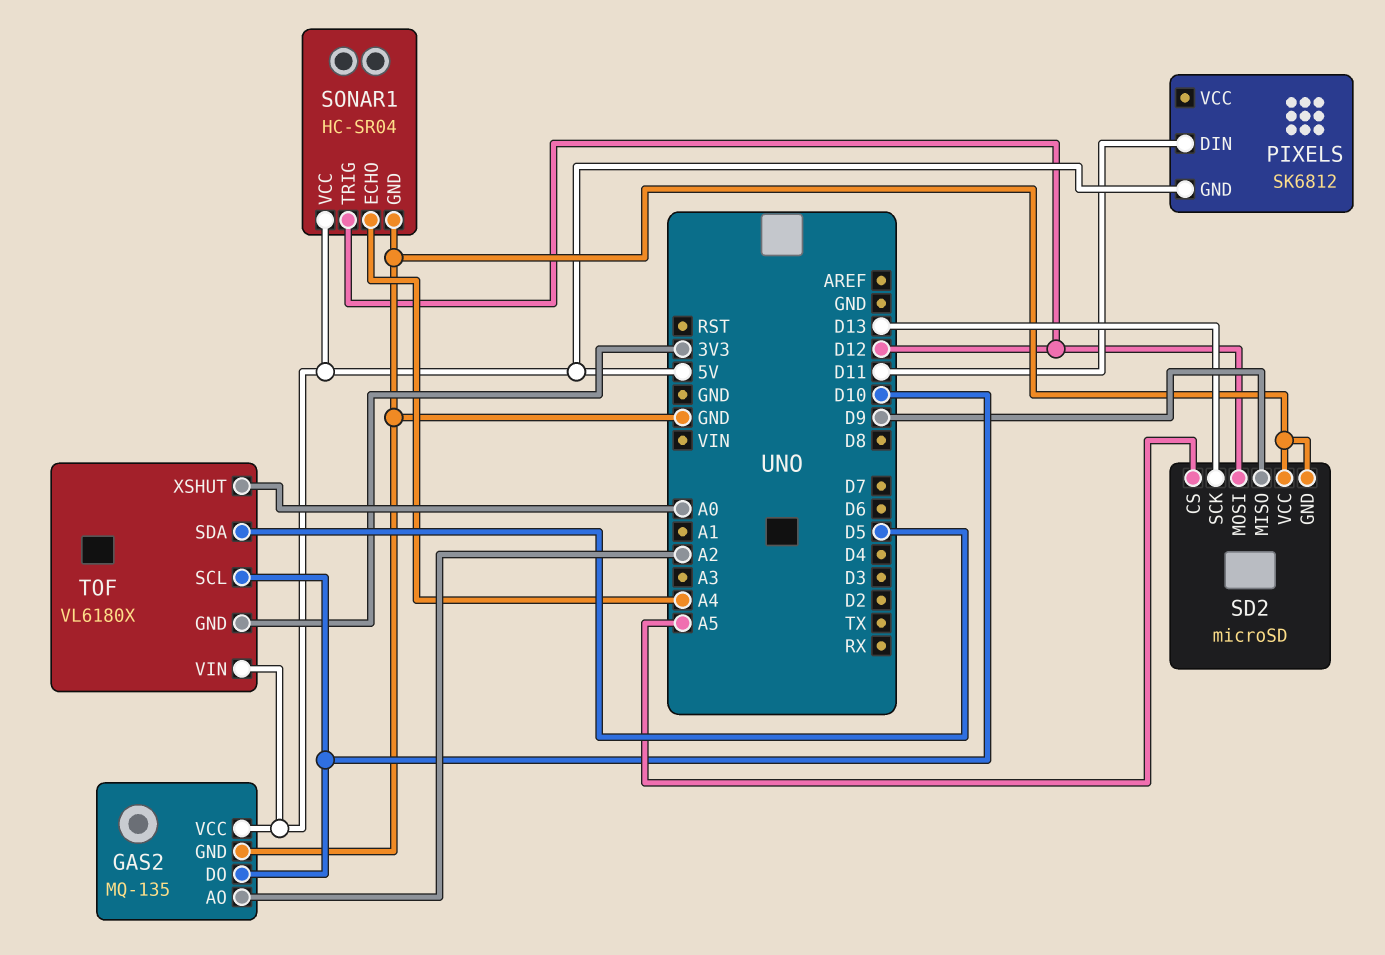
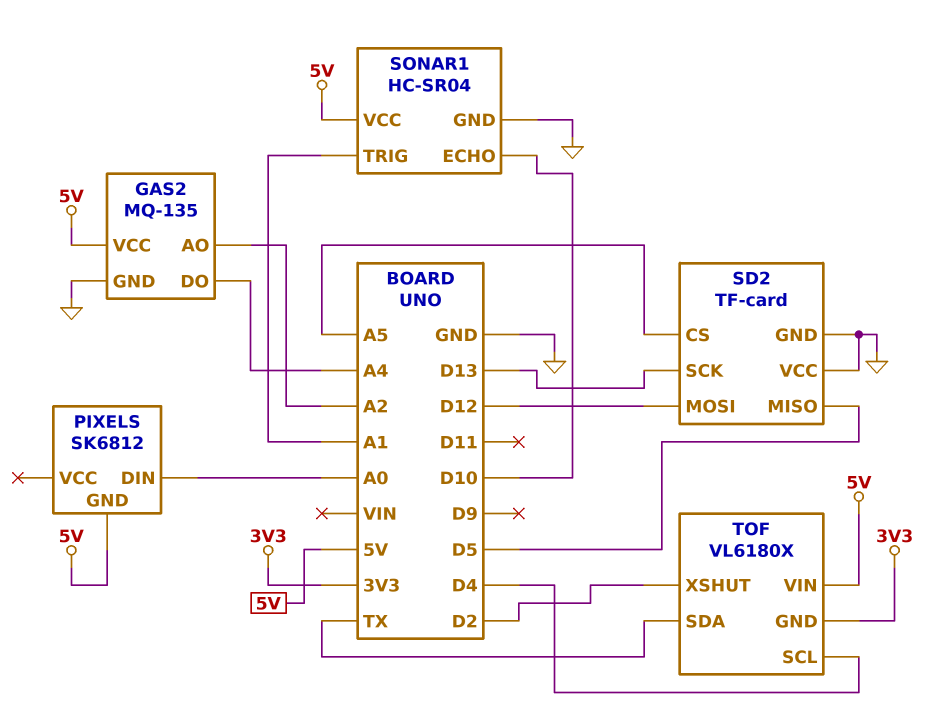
GAS2 pin DO: D10 -> A4
PIXELS pin DIN: D11 -> A0
SD2: microSD -> TF-card
SD2 pin MISO: D9 -> D5
SONAR1 pin ECHO: A4 -> D10
SONAR1 pin TRIG: D12 -> A1
TOF pin SCL: D10 -> D4
TOF pin SDA: D5 -> TX
TOF pin XSHUT: A0 -> D2

